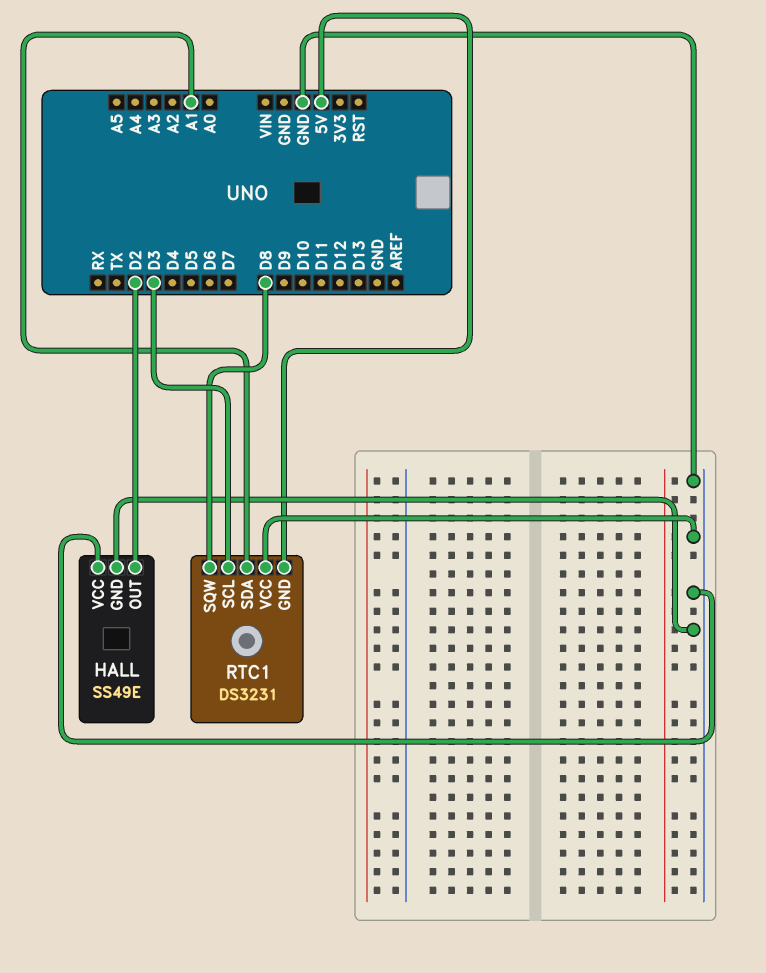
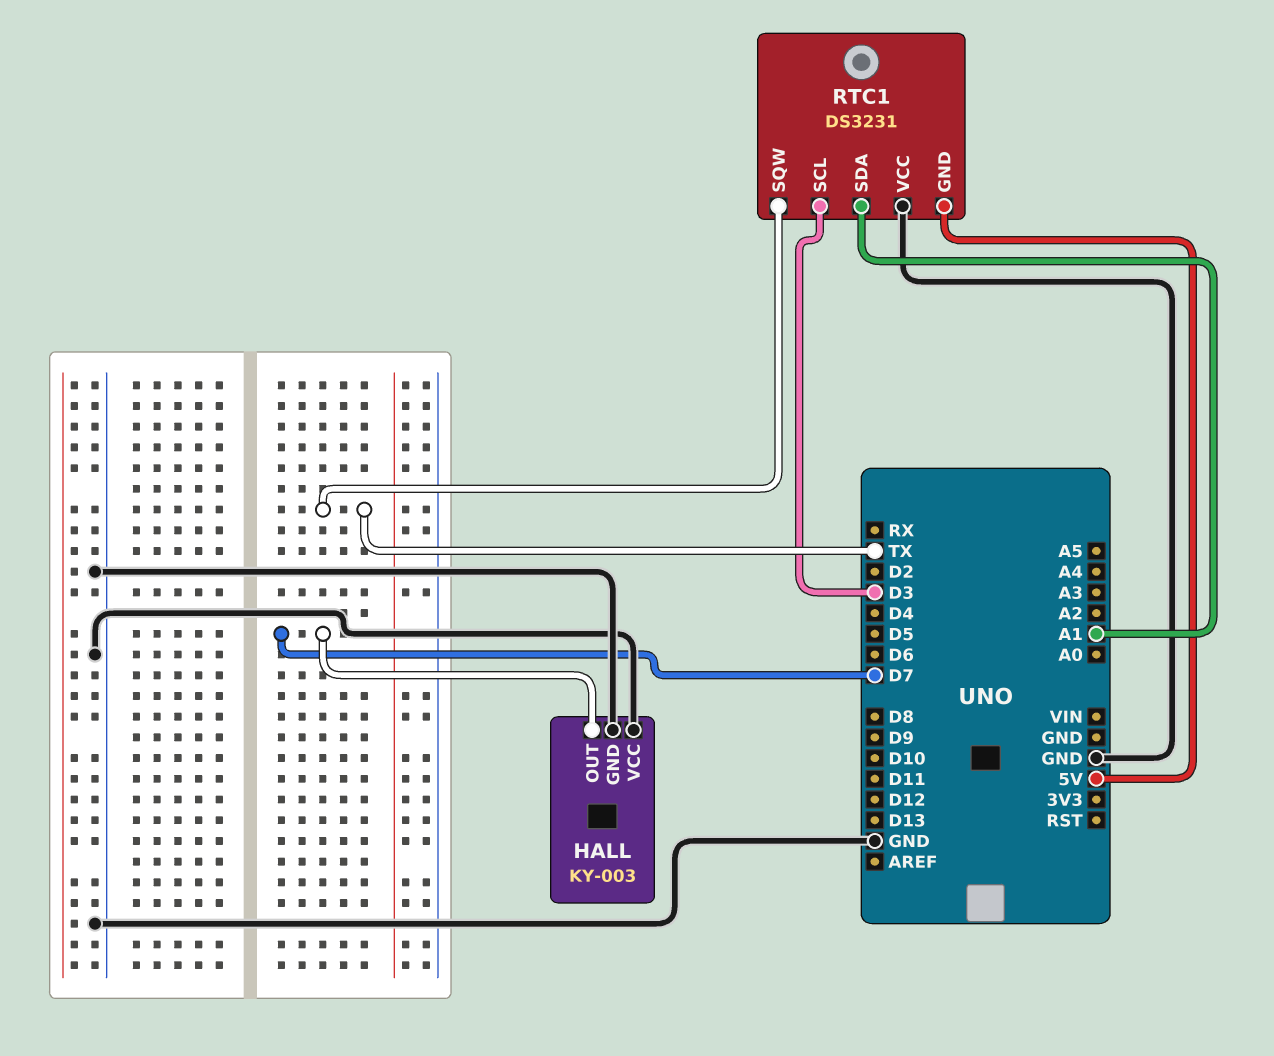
HALL: SS49E -> KY-003
HALL pin OUT: D2 -> D7
RTC1 pin SQW: D8 -> TX

